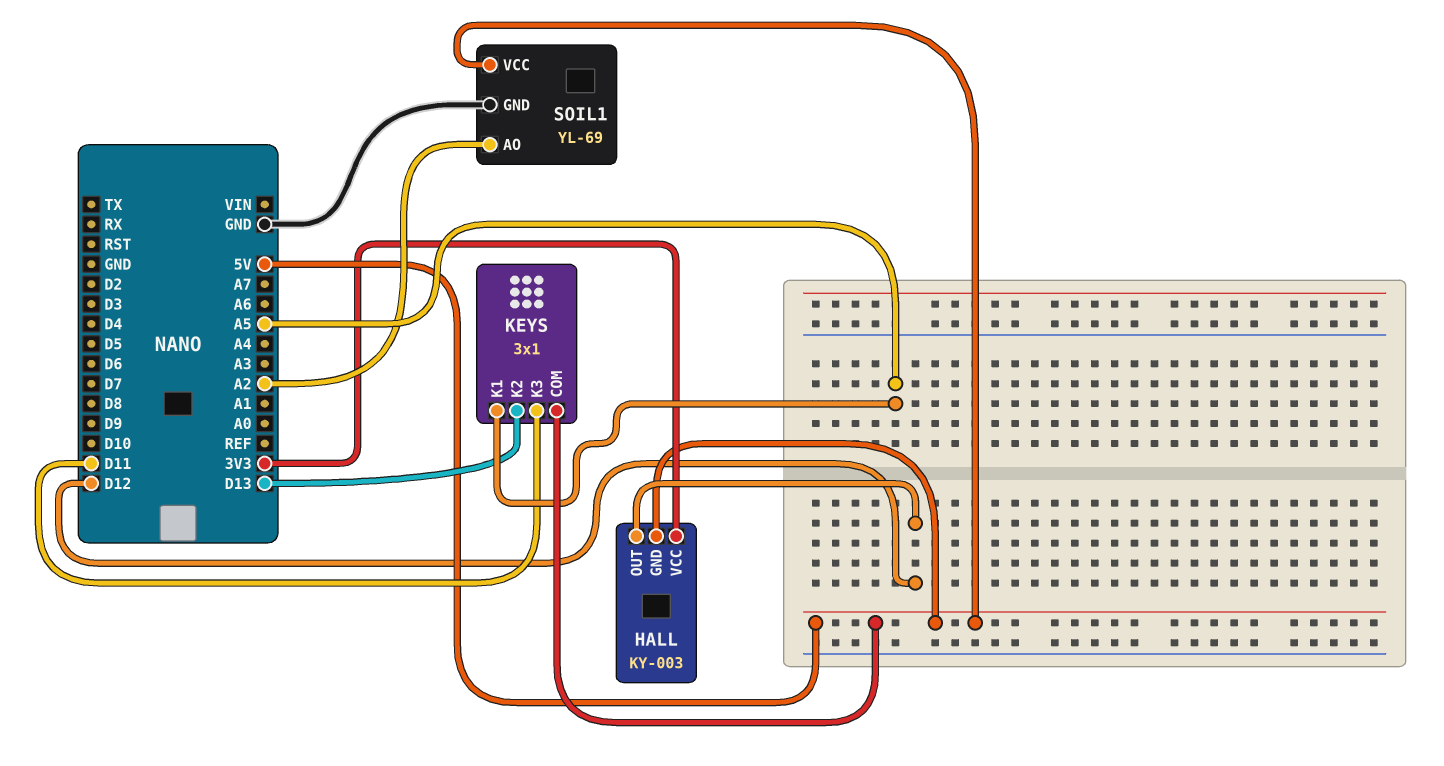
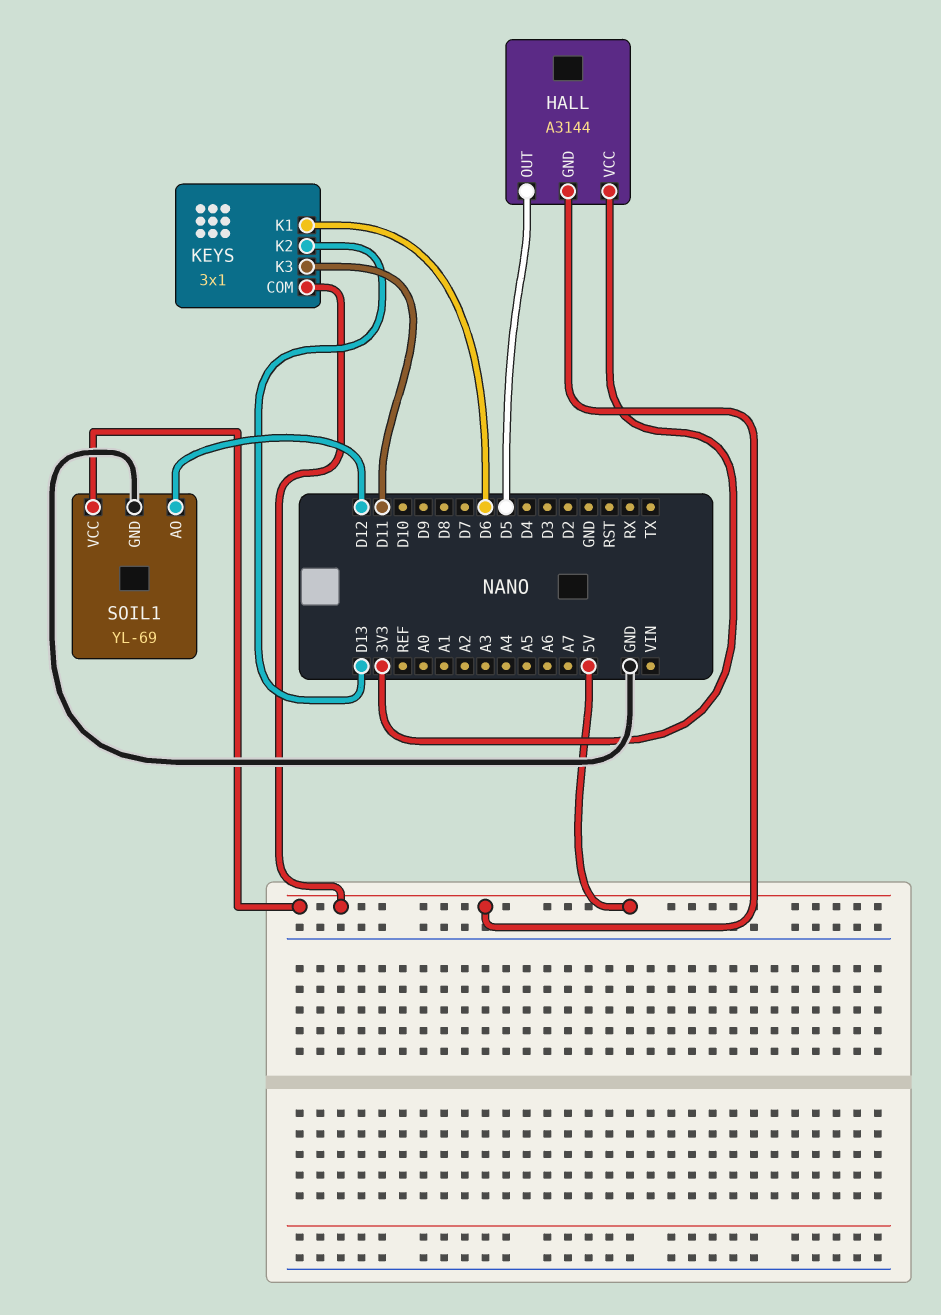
HALL: KY-003 -> A3144
HALL pin OUT: D12 -> D5
KEYS pin K1: A5 -> D6
SOIL1 pin AO: A2 -> D12

